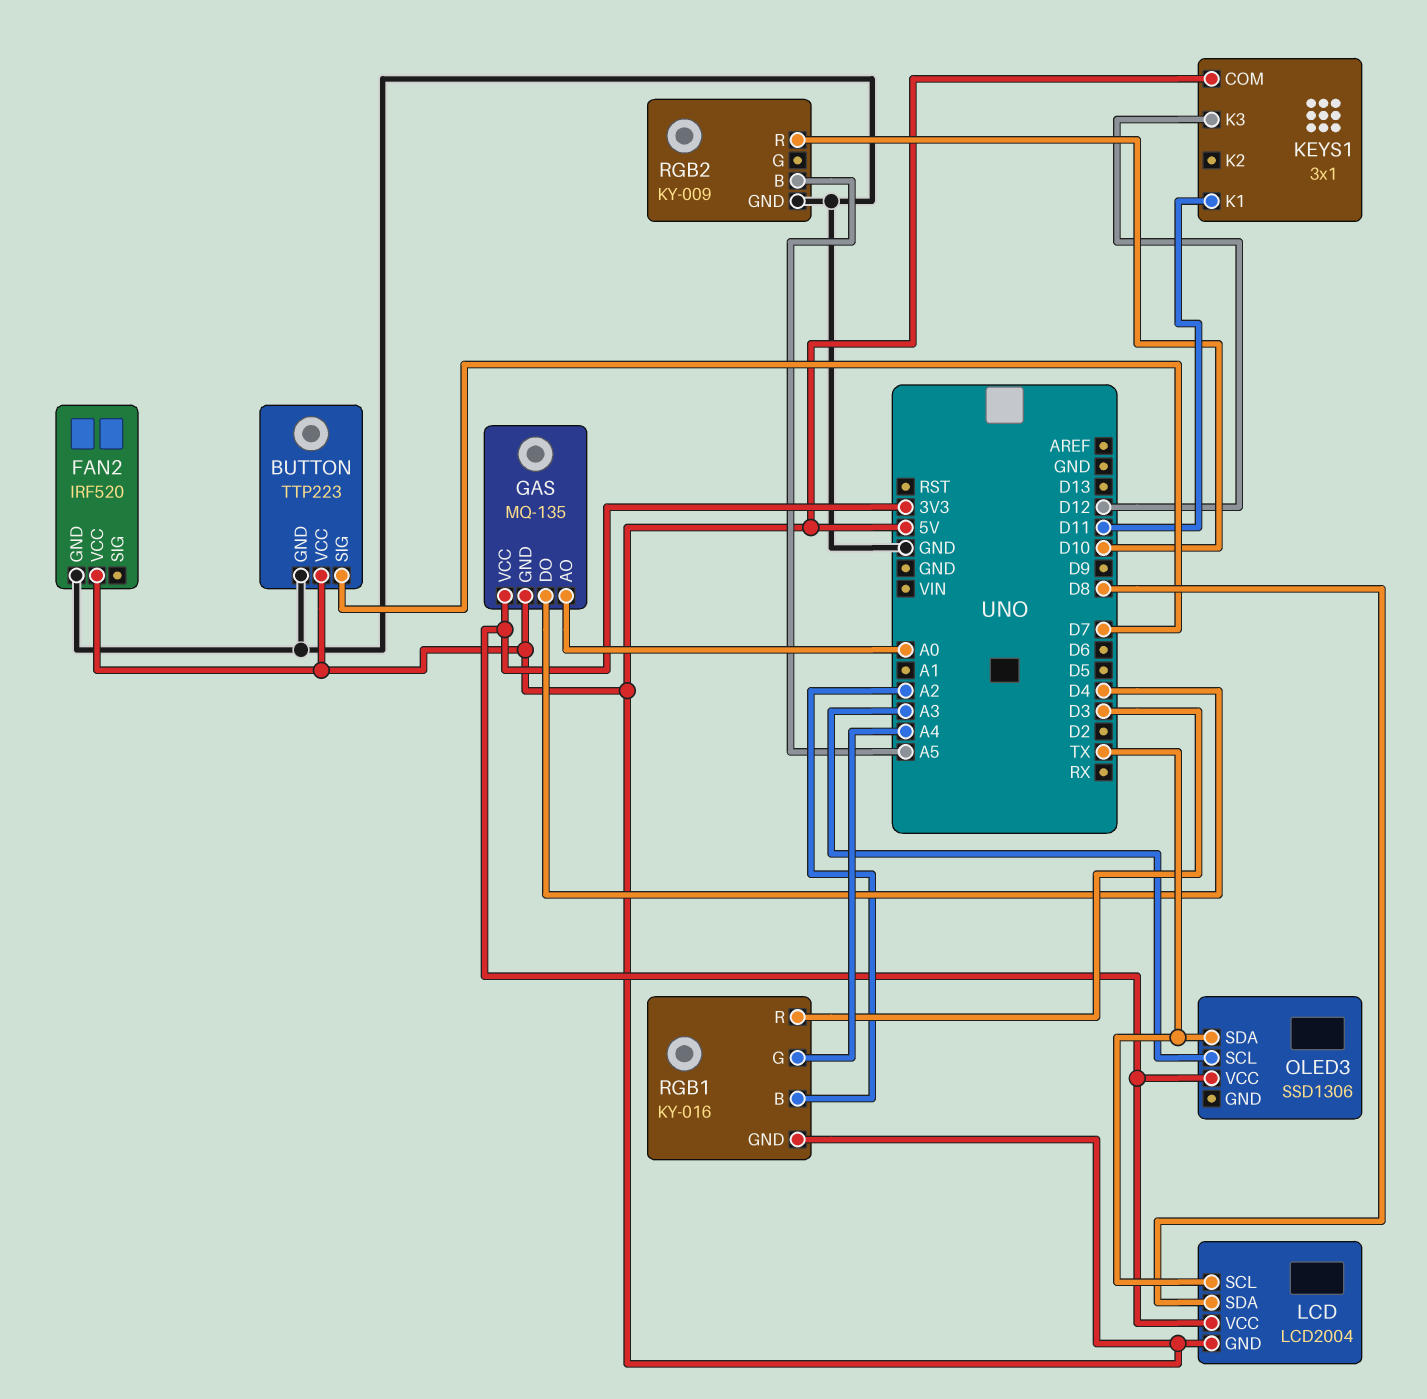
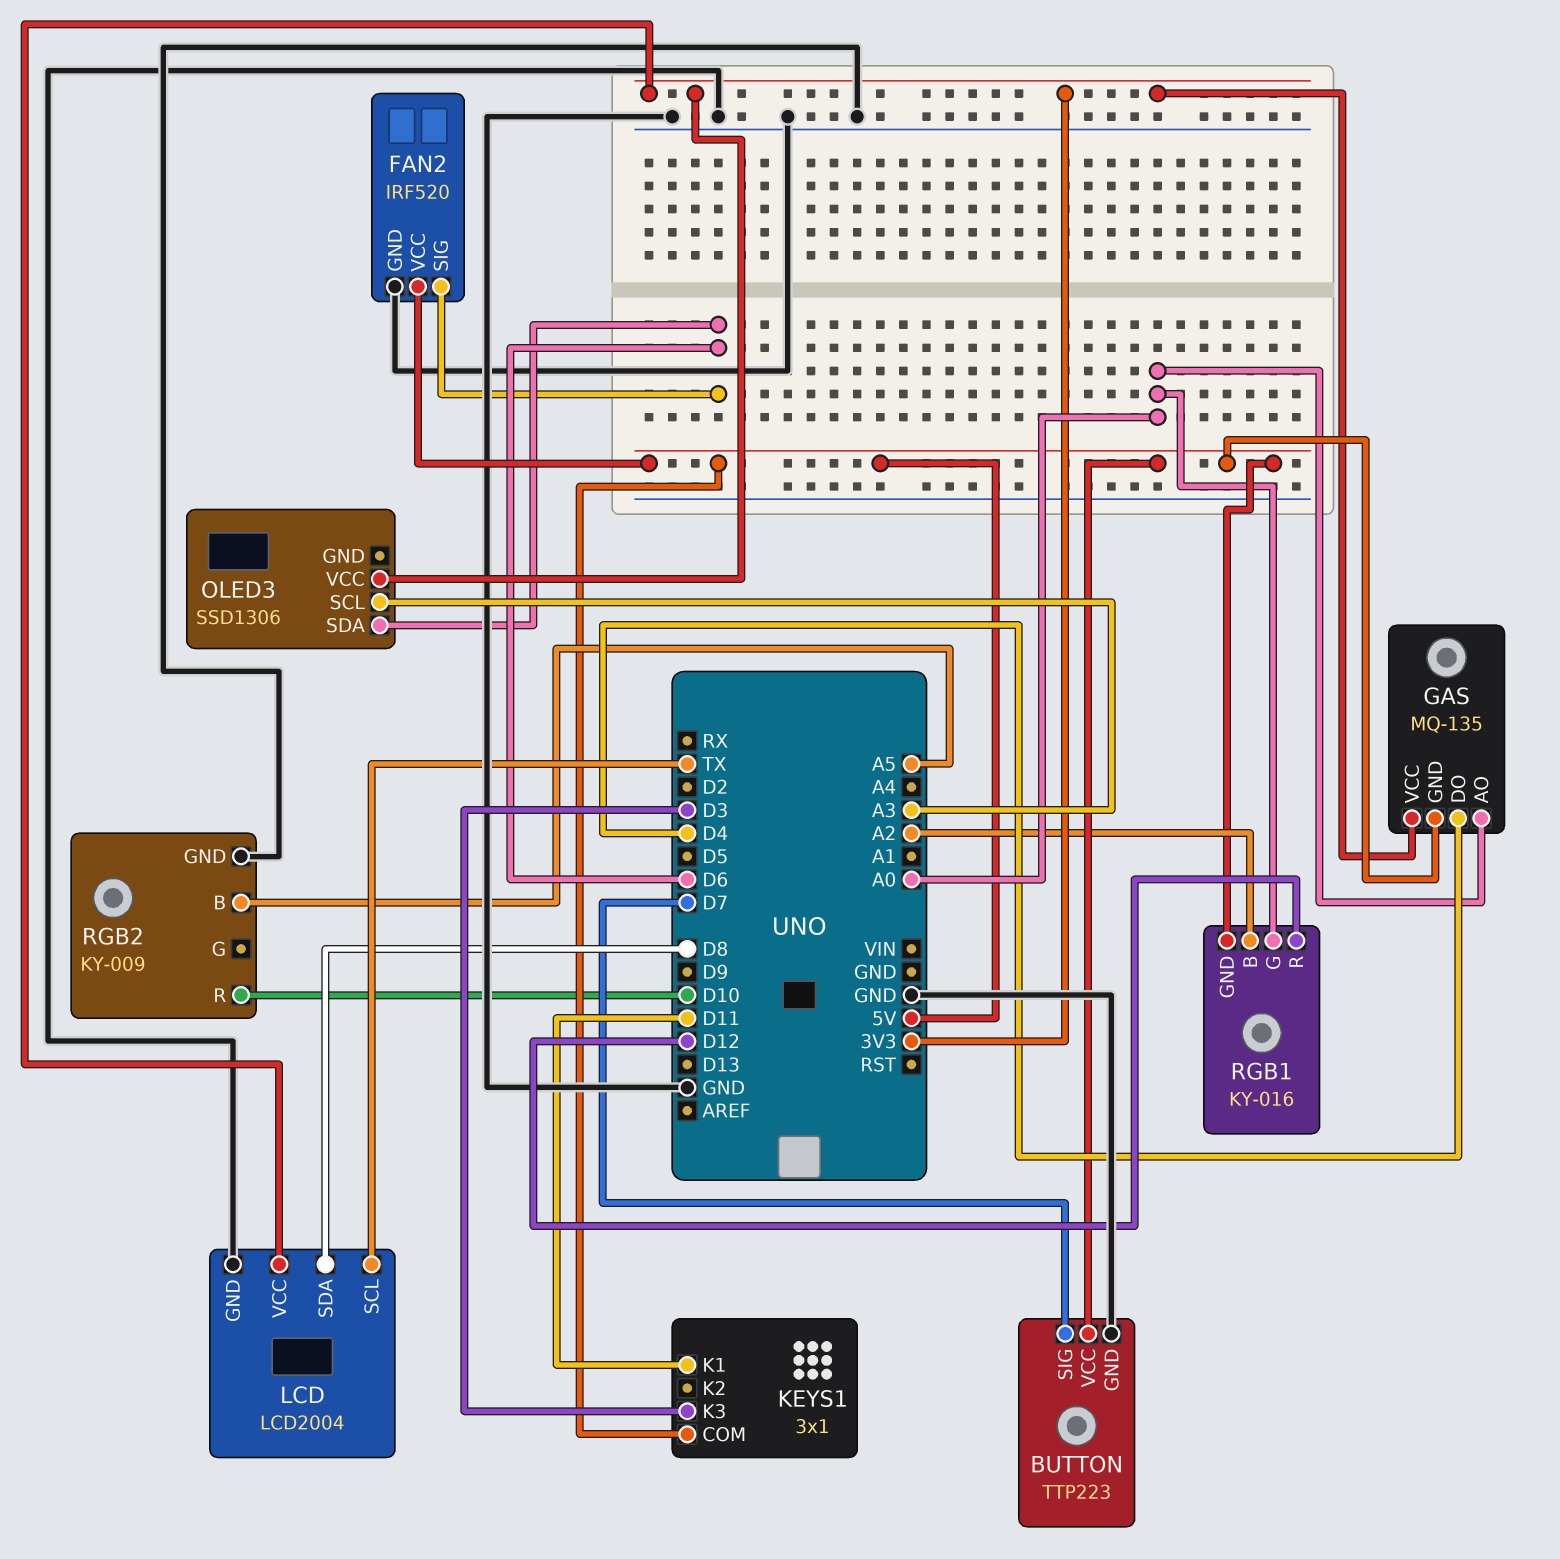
FAN2 pin SIG: none -> D6
KEYS1 pin K3: D12 -> D3
LCD pin GND: 5V -> GND
OLED3 pin SDA: TX -> D6
RGB1 pin G: A4 -> A0
RGB1 pin R: D3 -> D12

